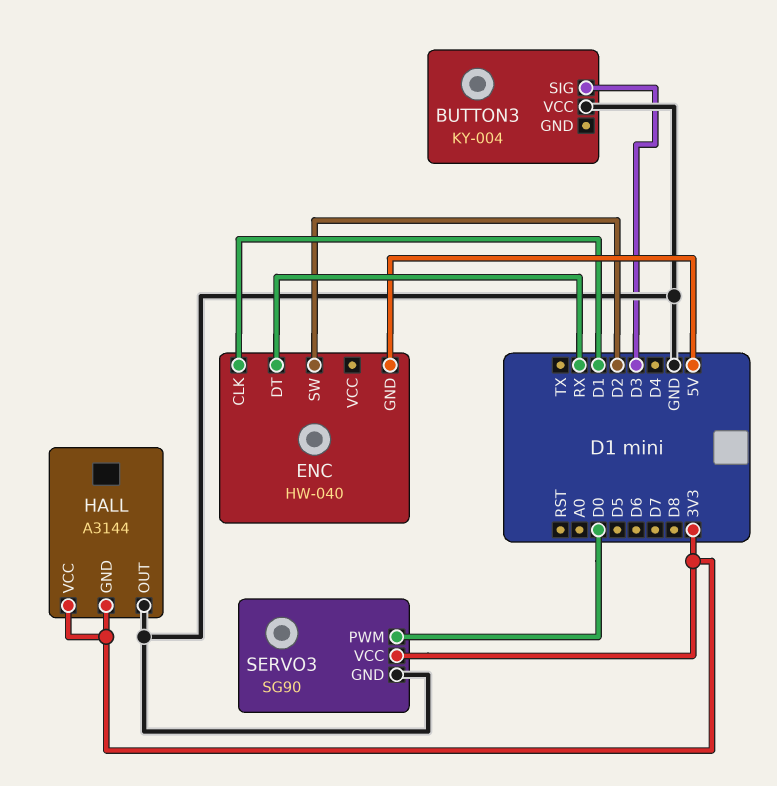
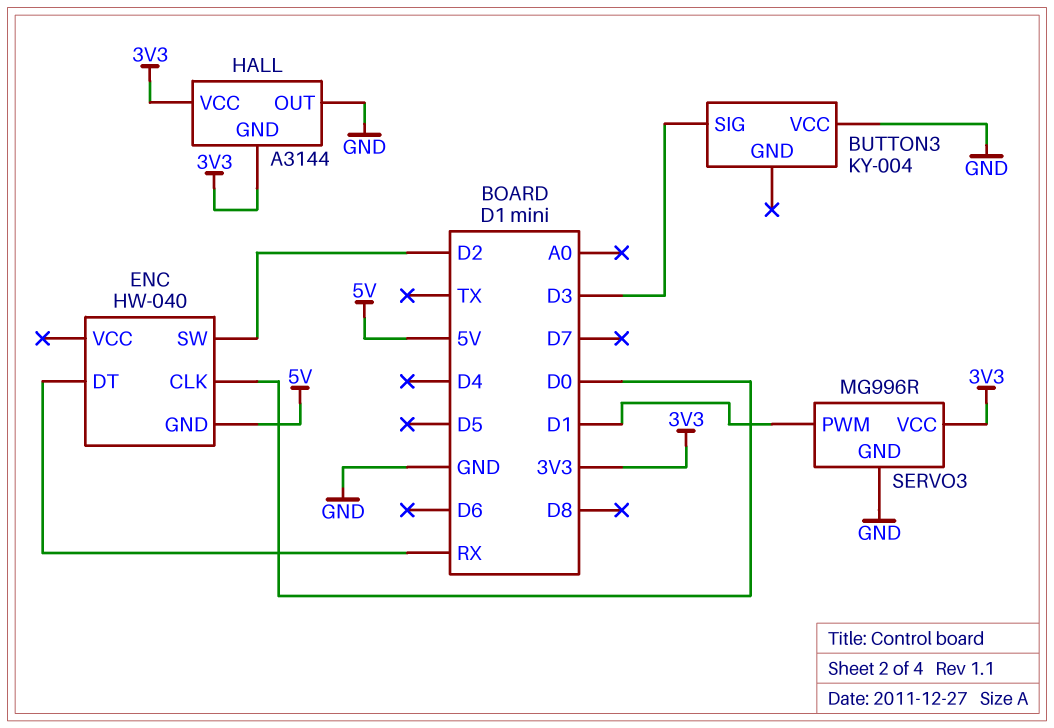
ENC pin CLK: D1 -> D0
SERVO3: SG90 -> MG996R
SERVO3 pin PWM: D0 -> D1

